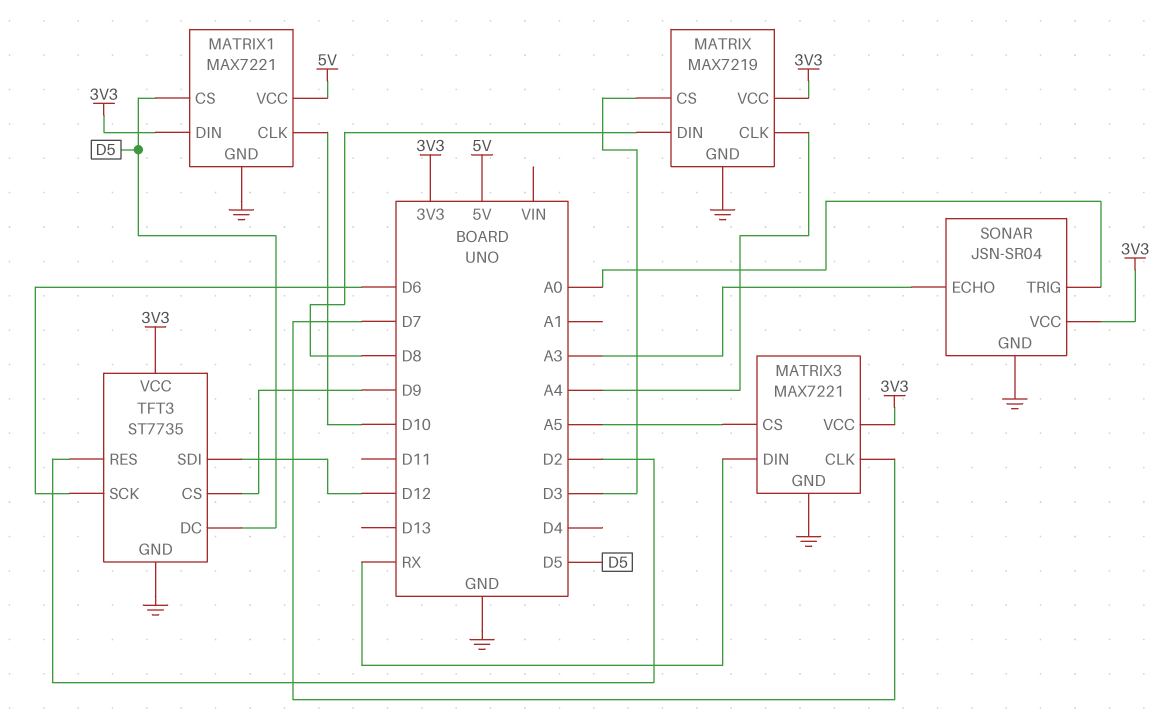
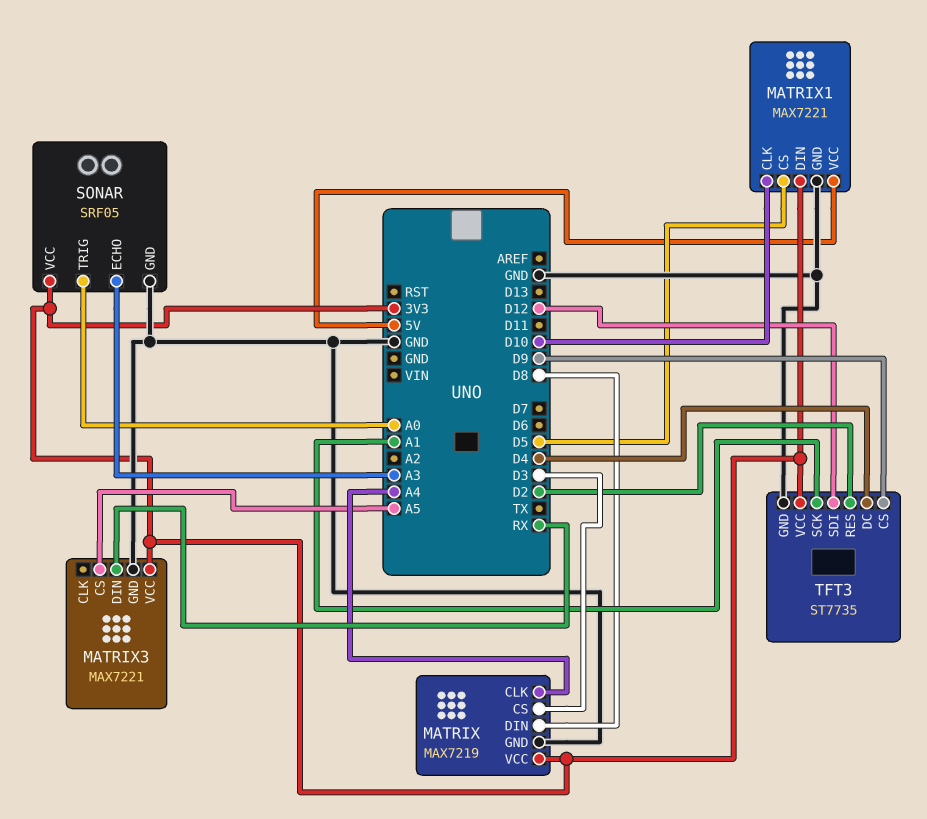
MATRIX3 pin CLK: D7 -> none
SONAR: JSN-SR04 -> SRF05
TFT3 pin DC: D5 -> D4
TFT3 pin SCK: D6 -> A1

